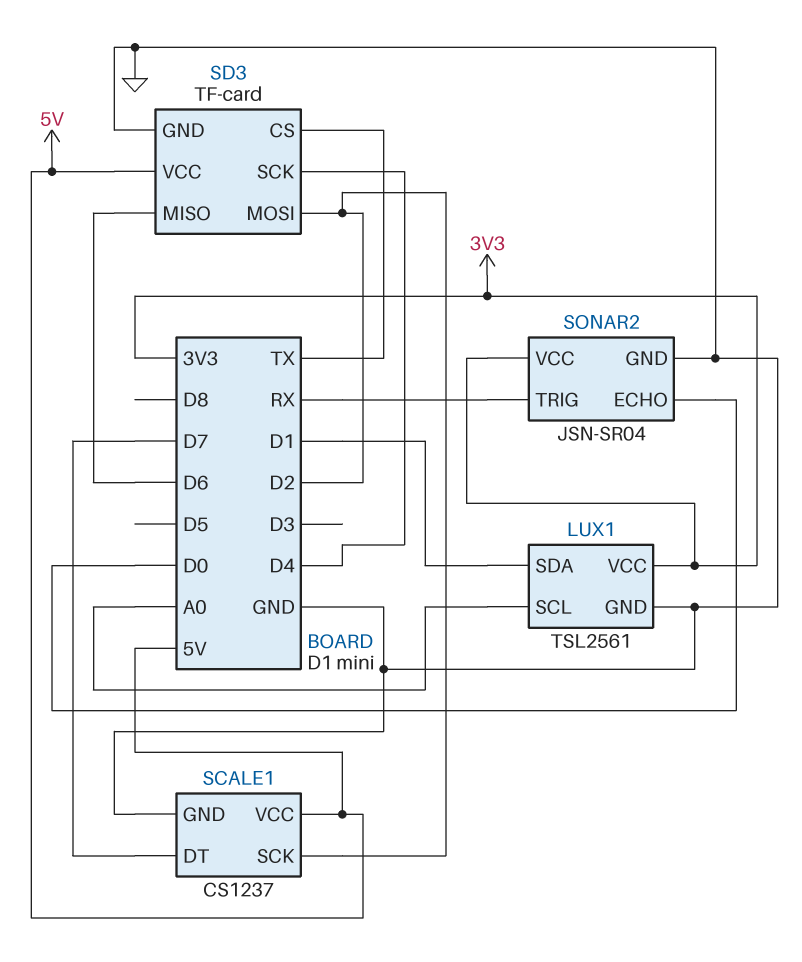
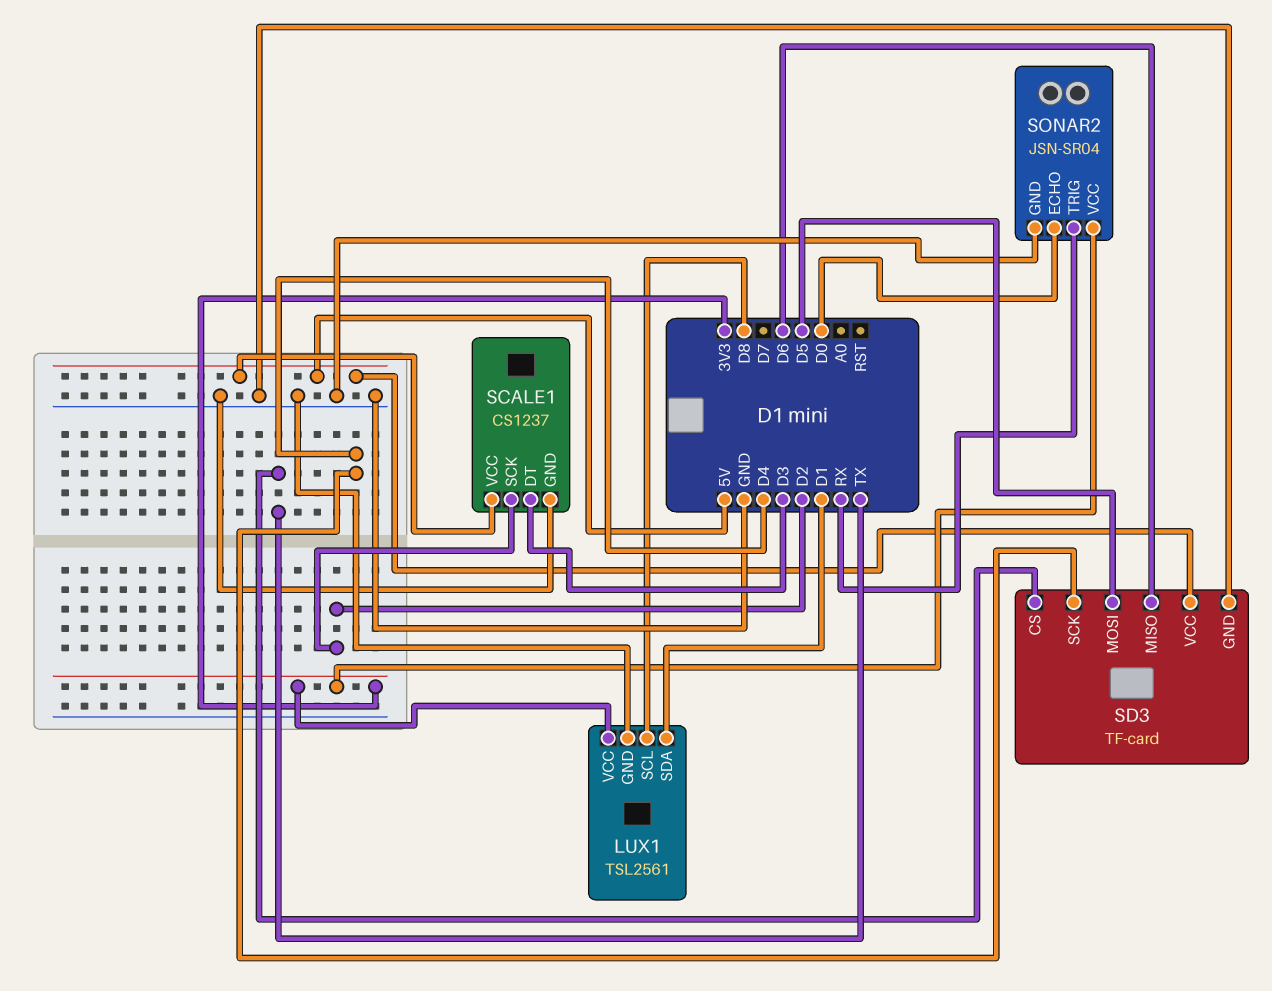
LUX1 pin SCL: A0 -> D8
SCALE1 pin DT: D7 -> D3
SD3 pin MOSI: D2 -> D5

